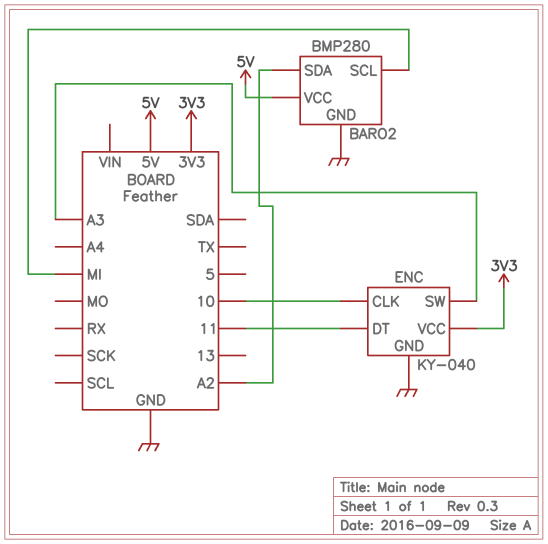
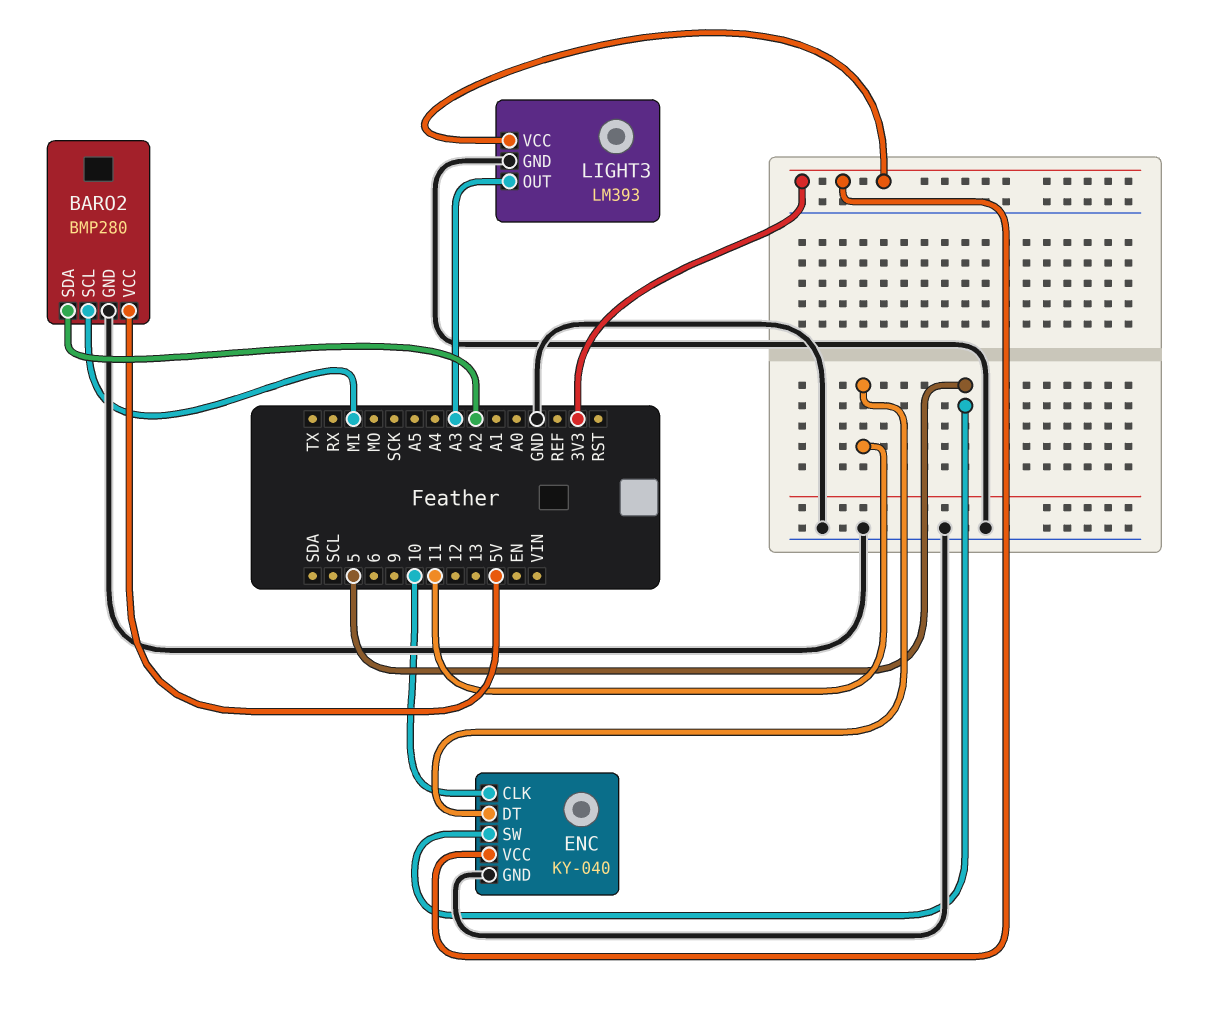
ENC pin SW: A3 -> 5
LIGHT3: none -> LM393
LIGHT3 pin GND: none -> GND
LIGHT3 pin OUT: none -> A3
LIGHT3 pin VCC: none -> 3V3

